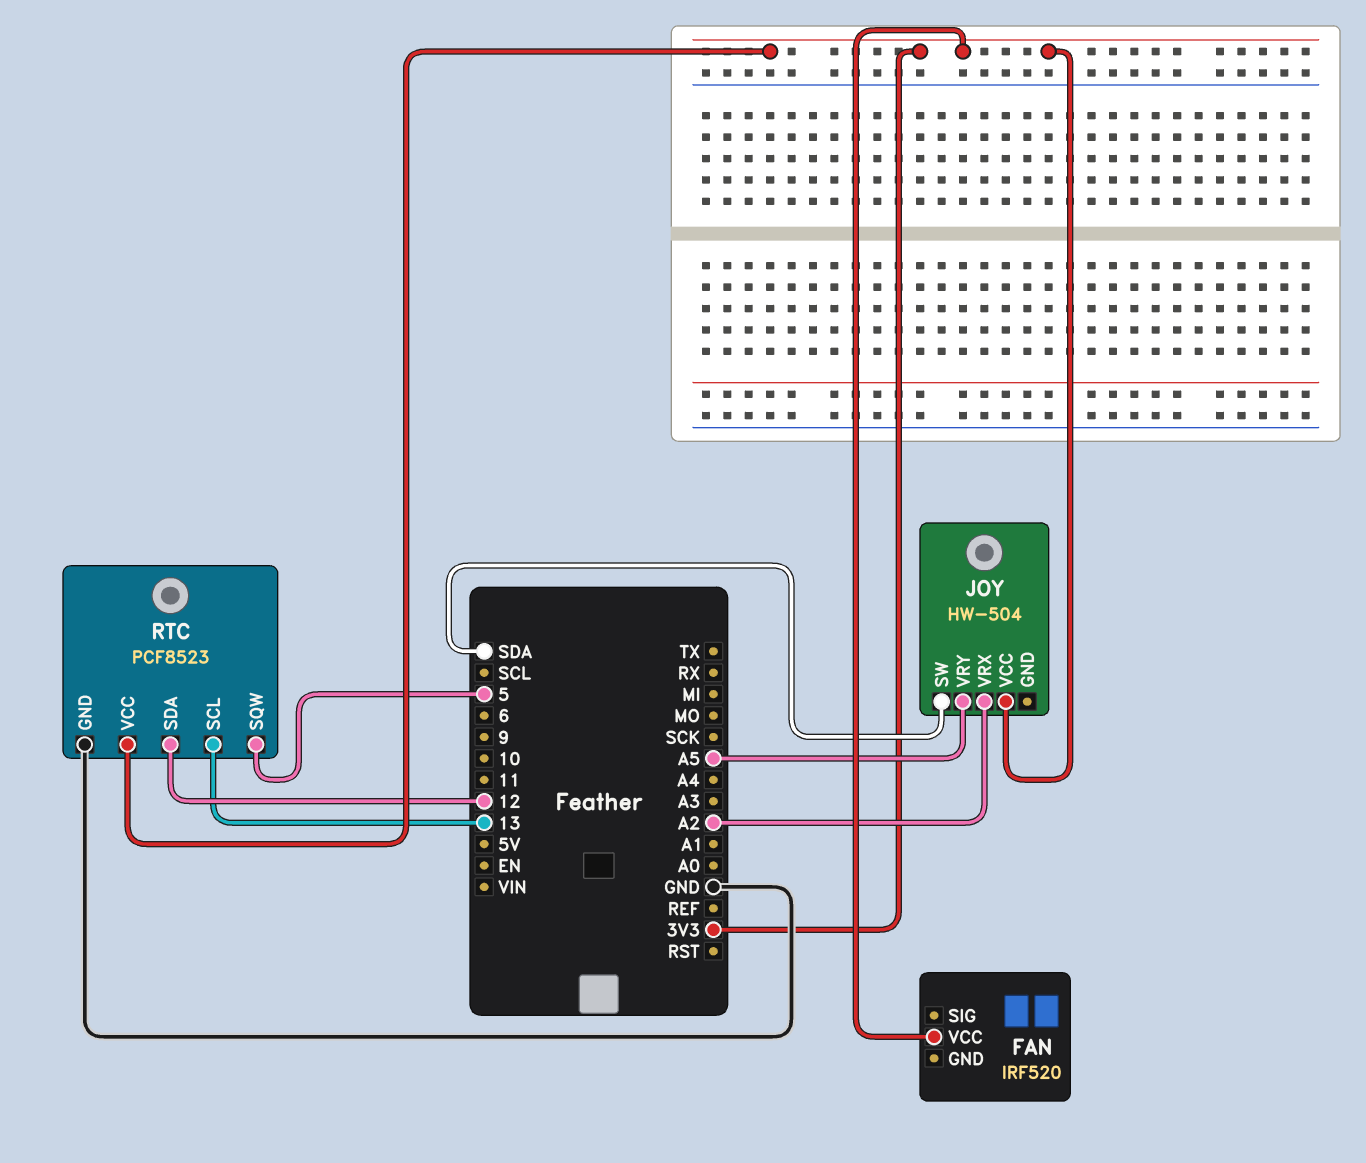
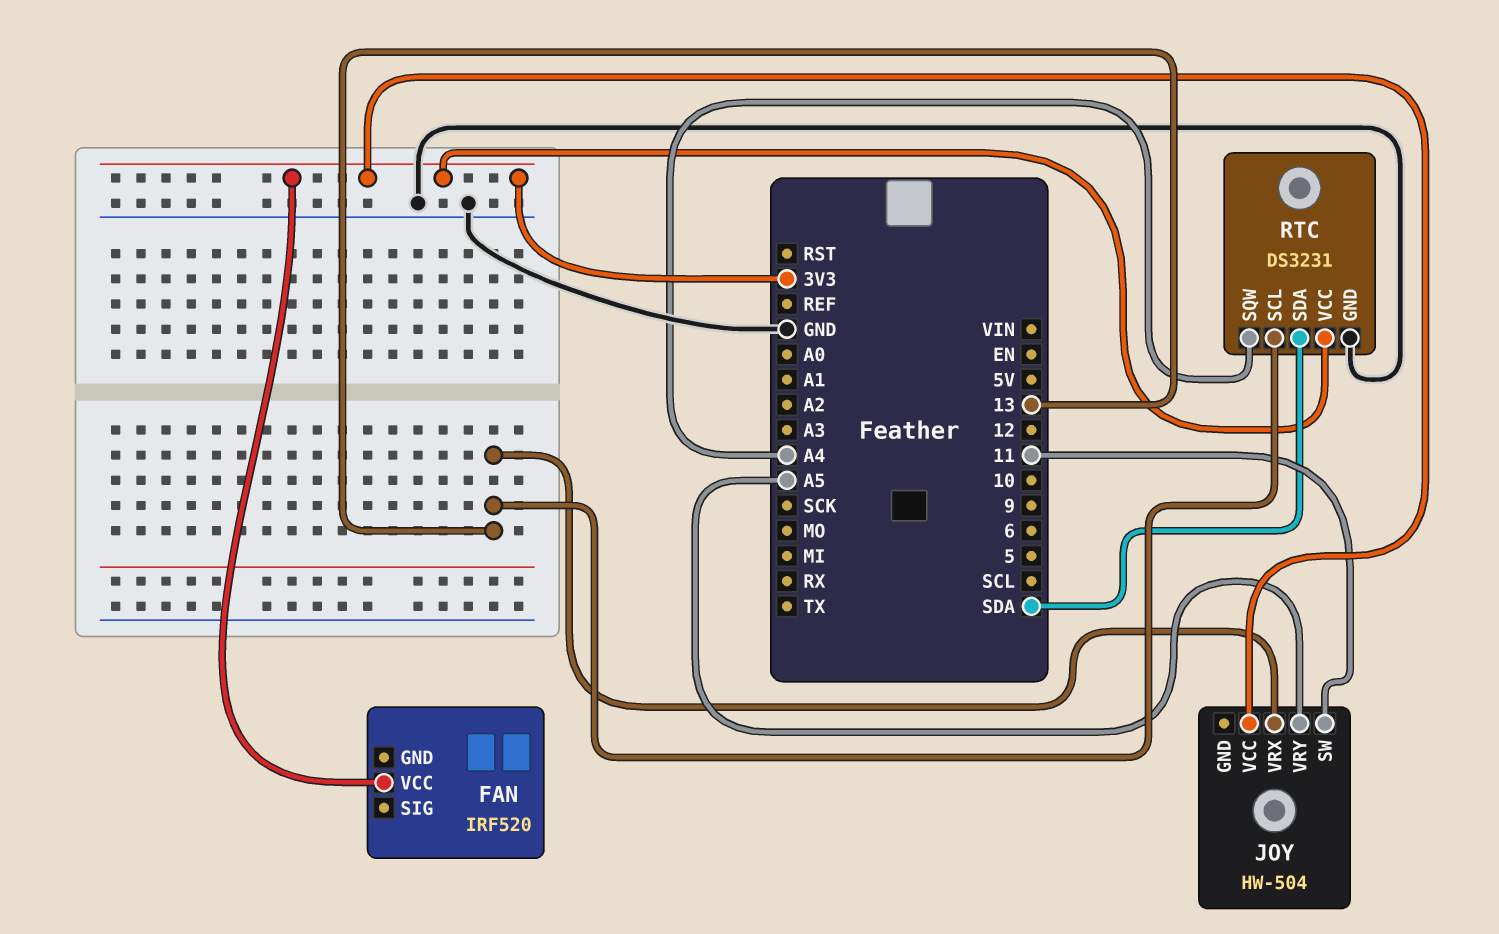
JOY pin SW: SDA -> 11
JOY pin VRX: A2 -> 13
RTC: PCF8523 -> DS3231
RTC pin SDA: 12 -> SDA
RTC pin SQW: 5 -> A4

